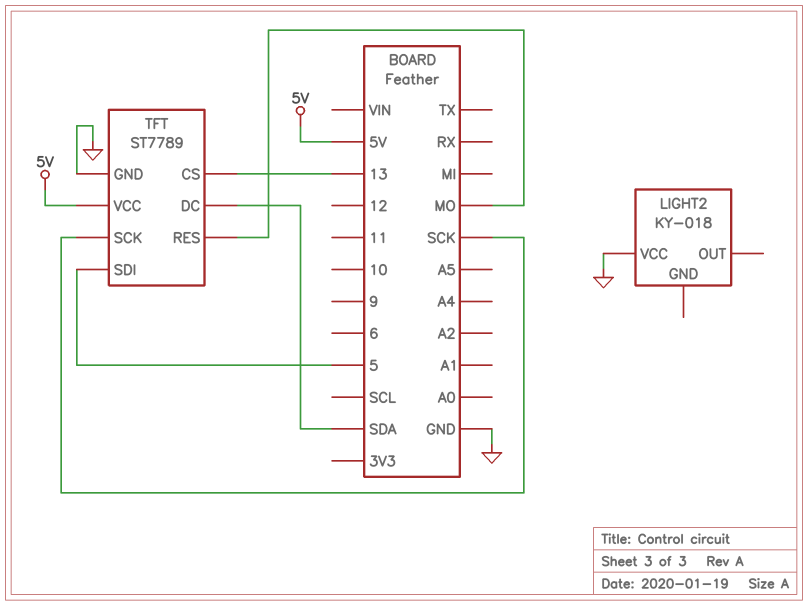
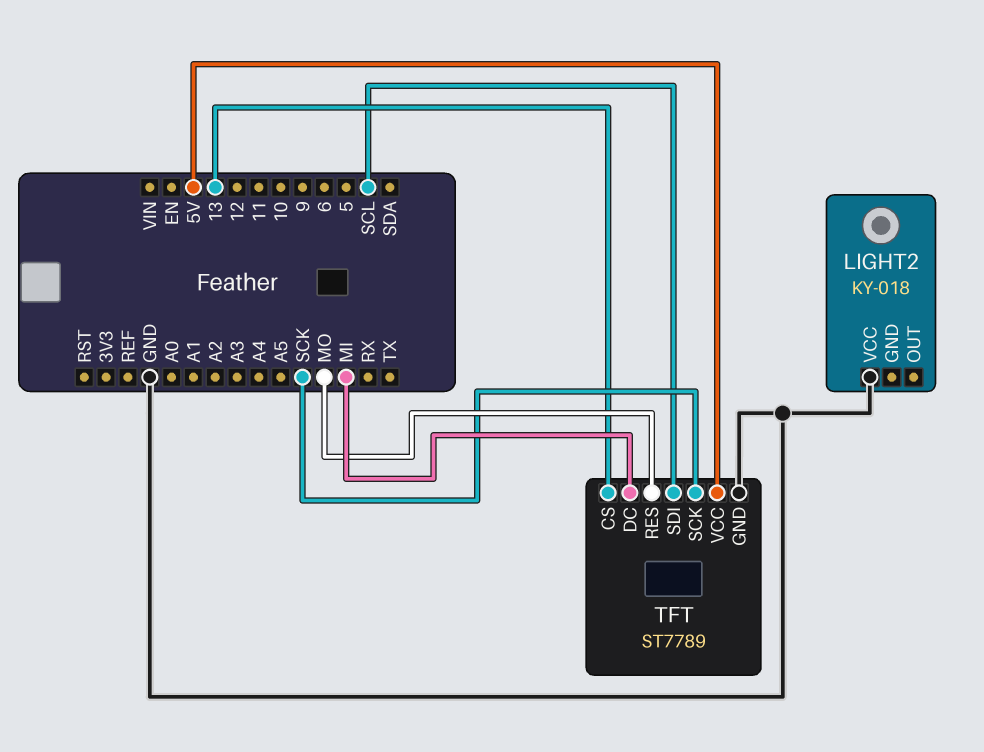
TFT pin DC: SDA -> MI
TFT pin SDI: 5 -> SCL

